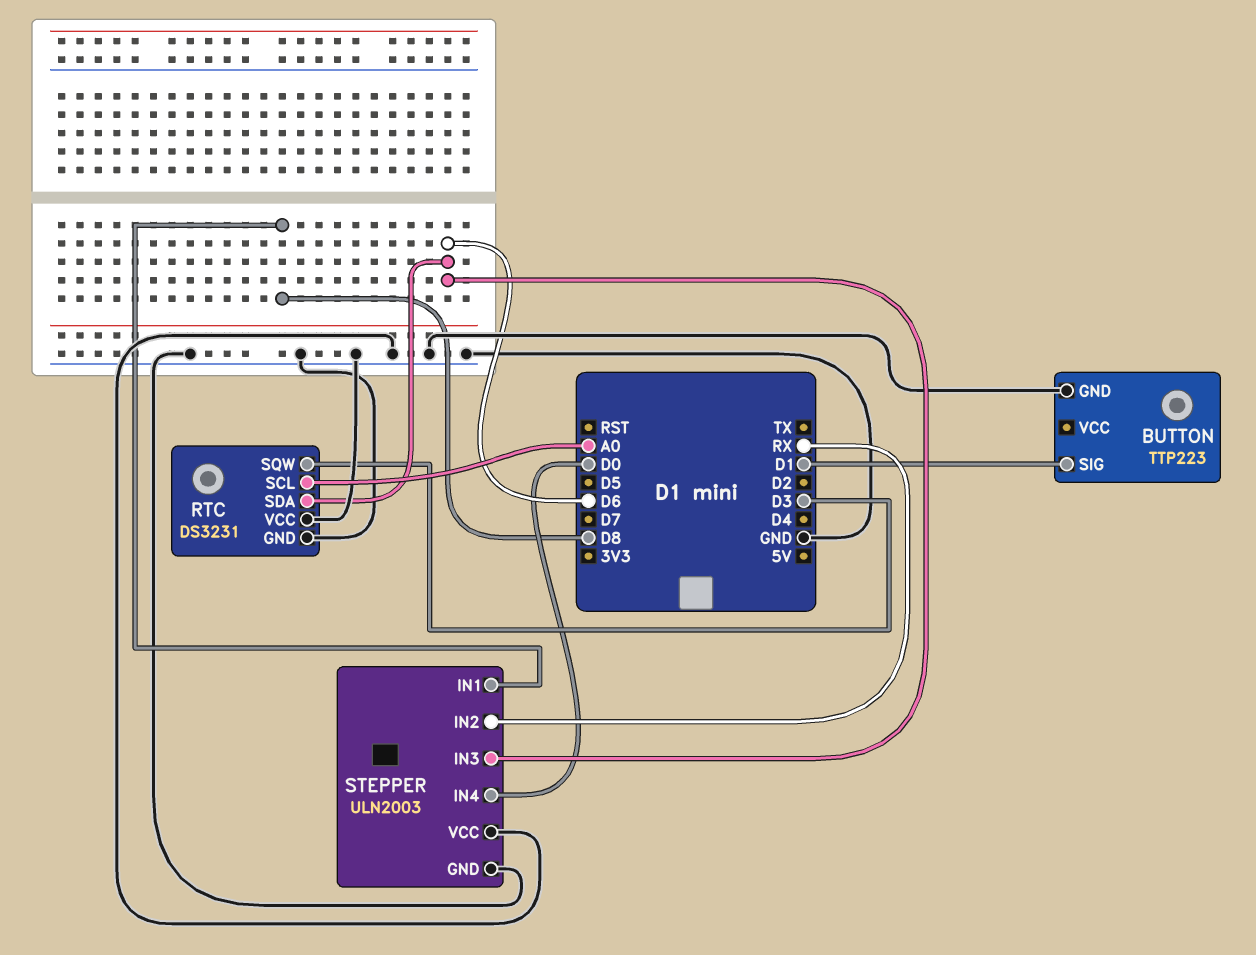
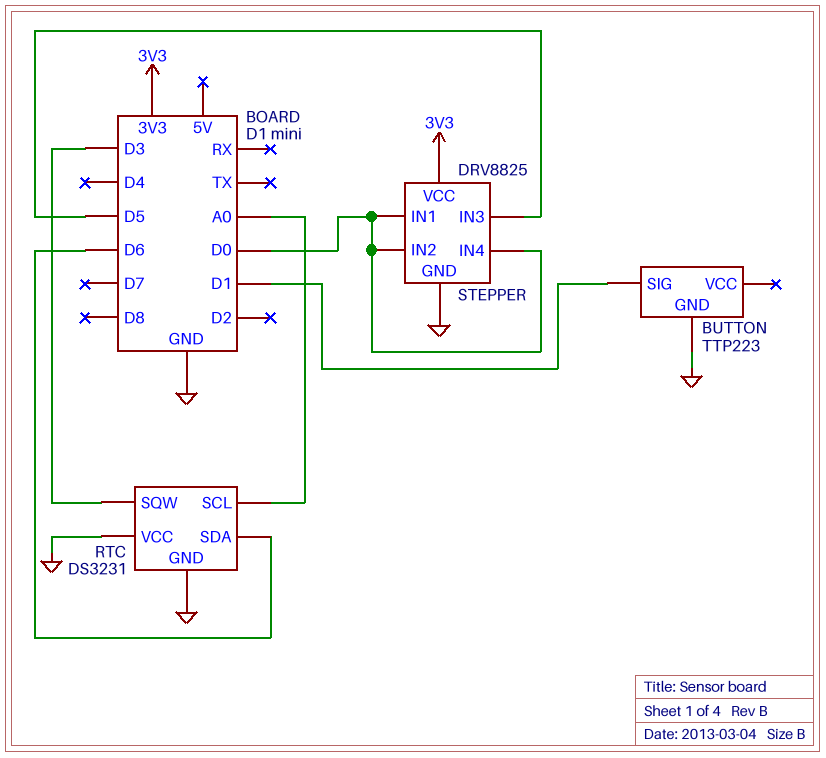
STEPPER: ULN2003 -> DRV8825
STEPPER pin IN1: D8 -> D0
STEPPER pin IN2: RX -> D0
STEPPER pin IN3: D6 -> D5
STEPPER pin VCC: GND -> 3V3

